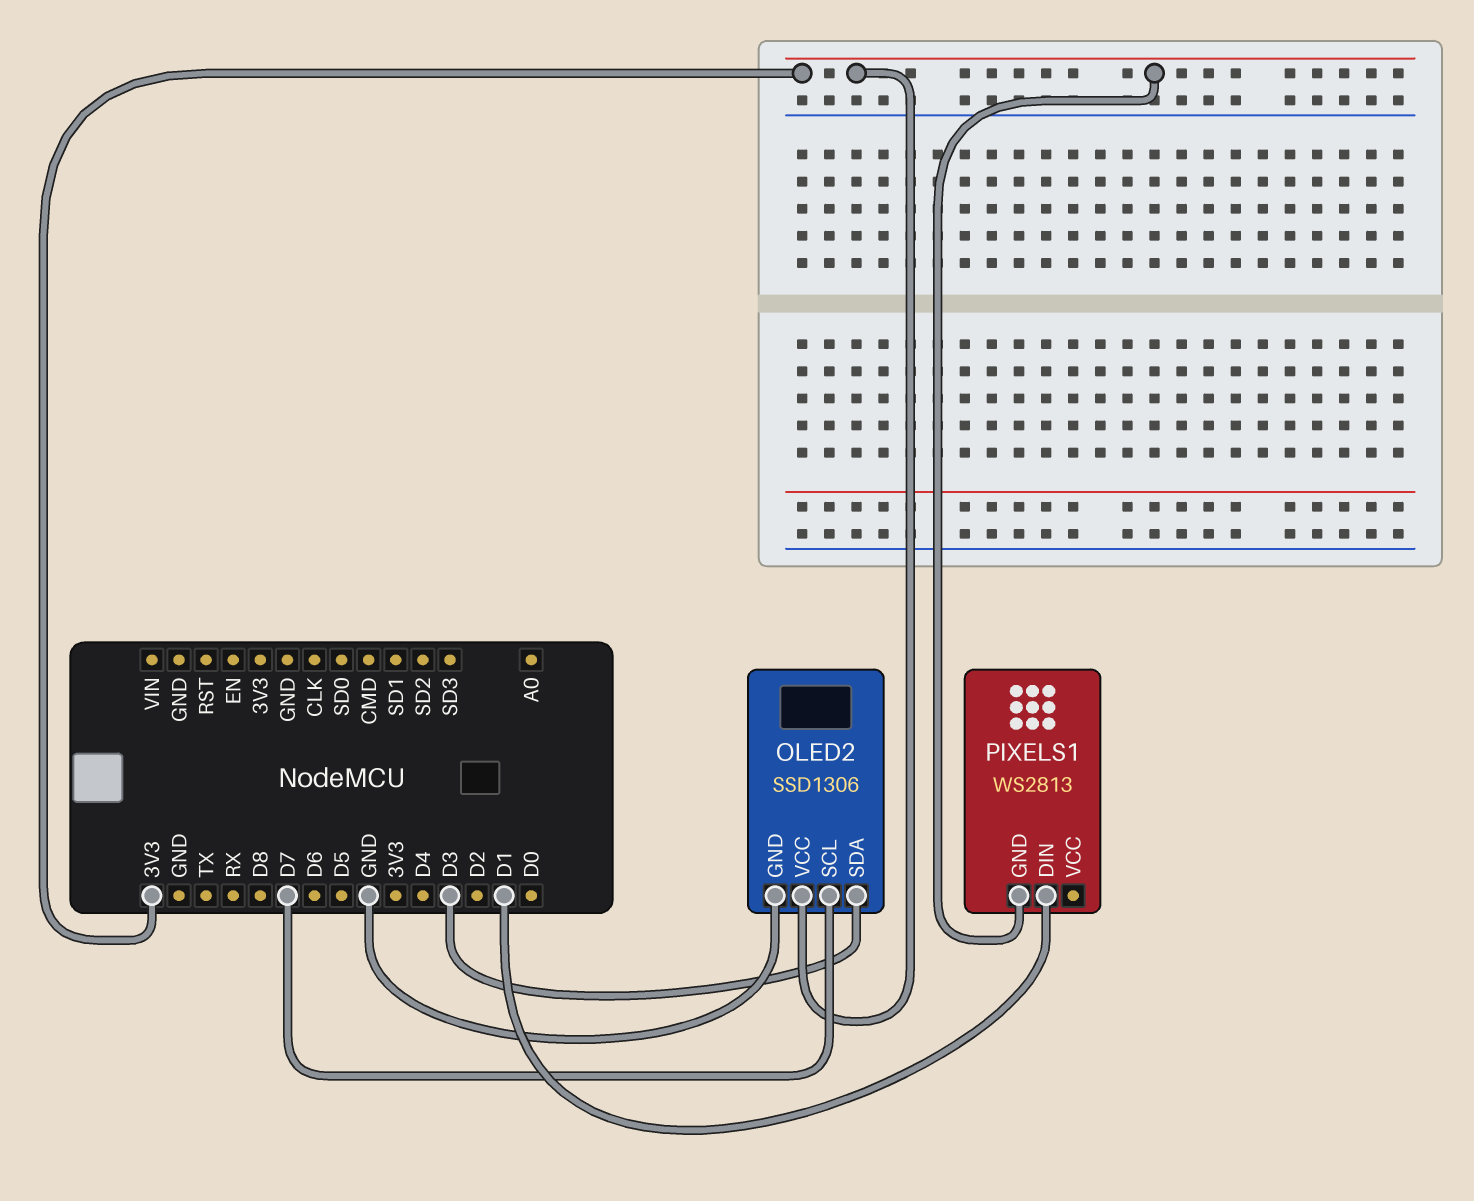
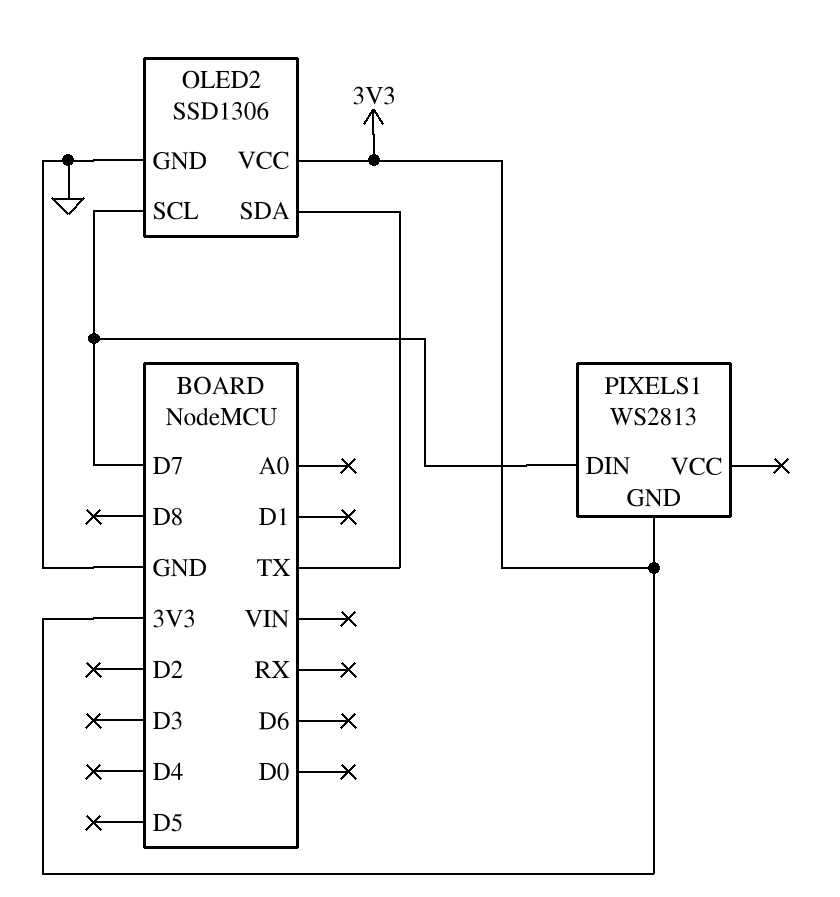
OLED2 pin SDA: D3 -> TX
PIXELS1 pin DIN: D1 -> D7

